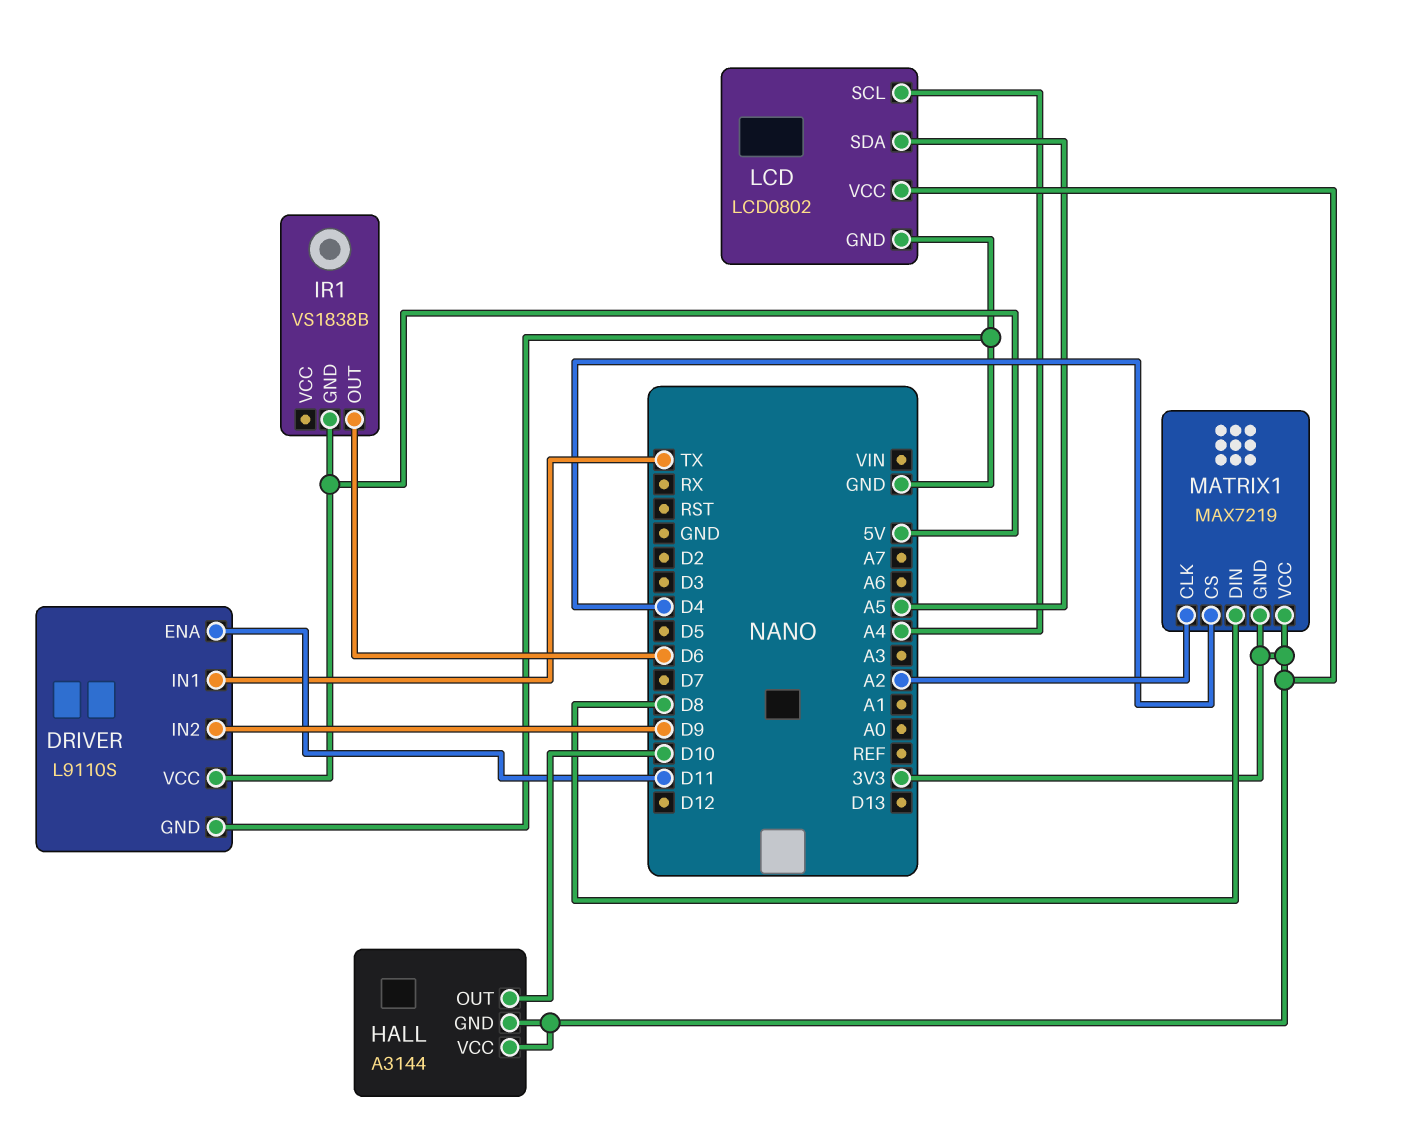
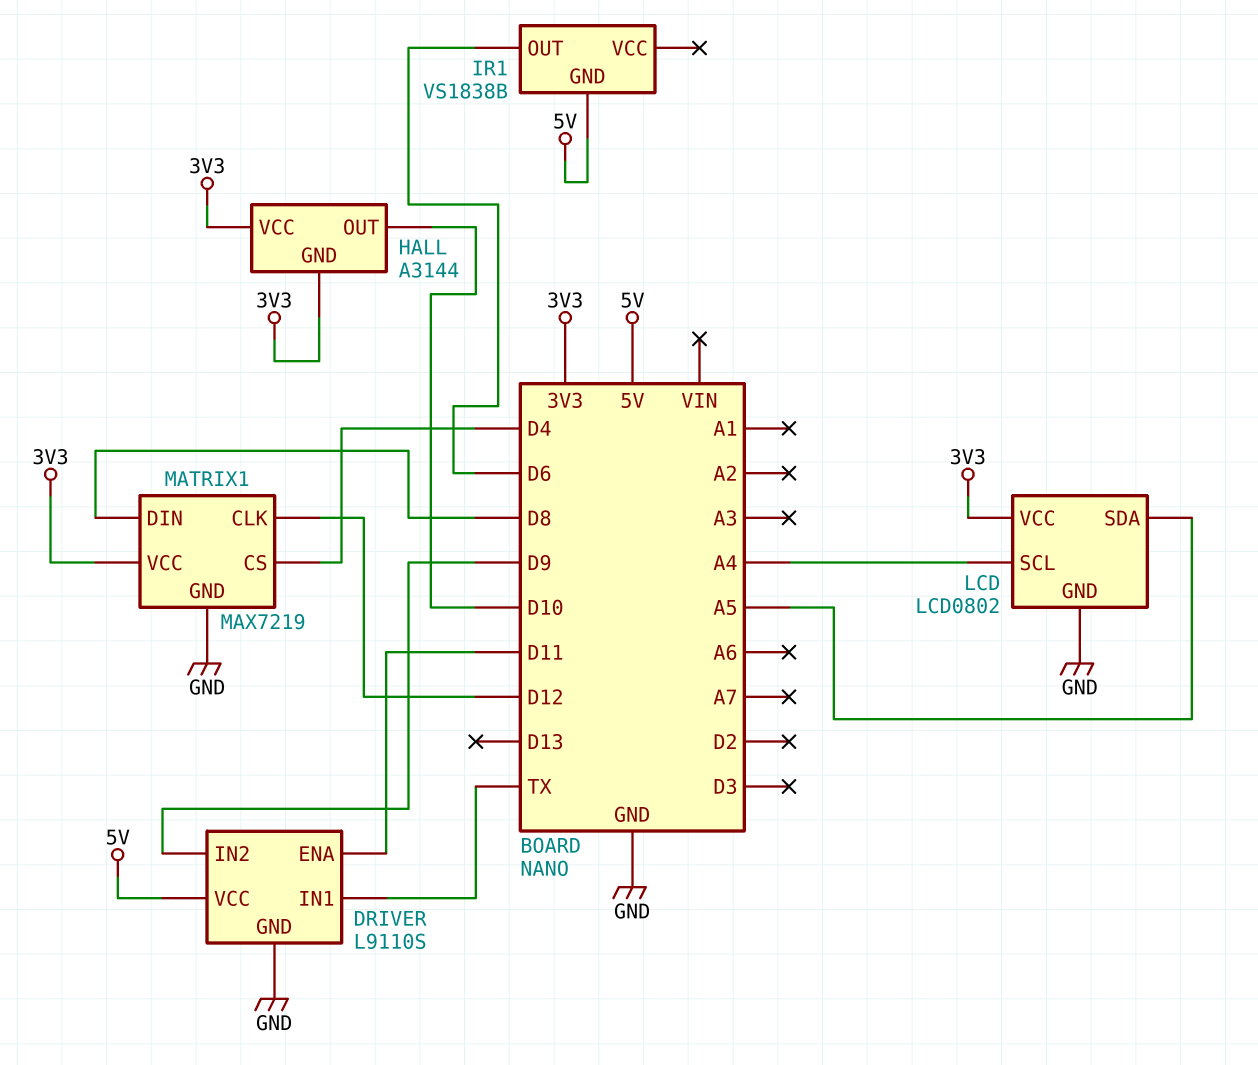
MATRIX1 pin CLK: A2 -> D12
MATRIX1 pin GND: 3V3 -> GND

